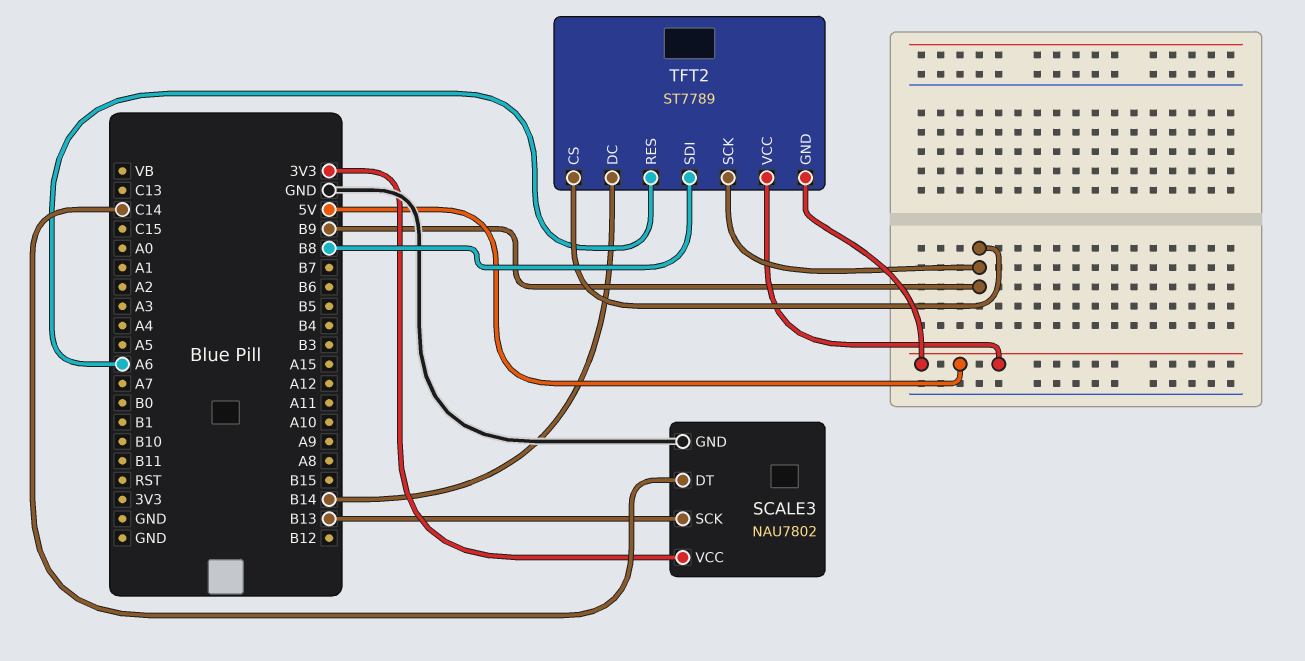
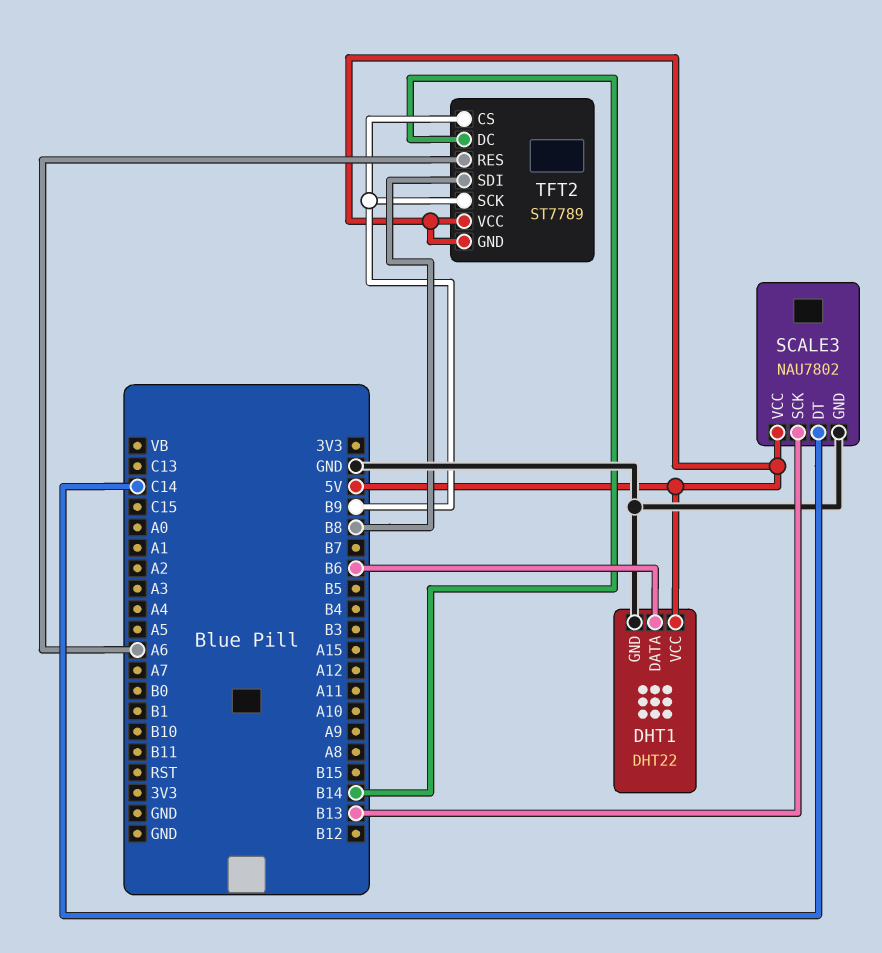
DHT1: none -> DHT22
DHT1 pin DATA: none -> B6
DHT1 pin GND: none -> GND
DHT1 pin VCC: none -> 5V
SCALE3 pin VCC: 3V3 -> 5V

